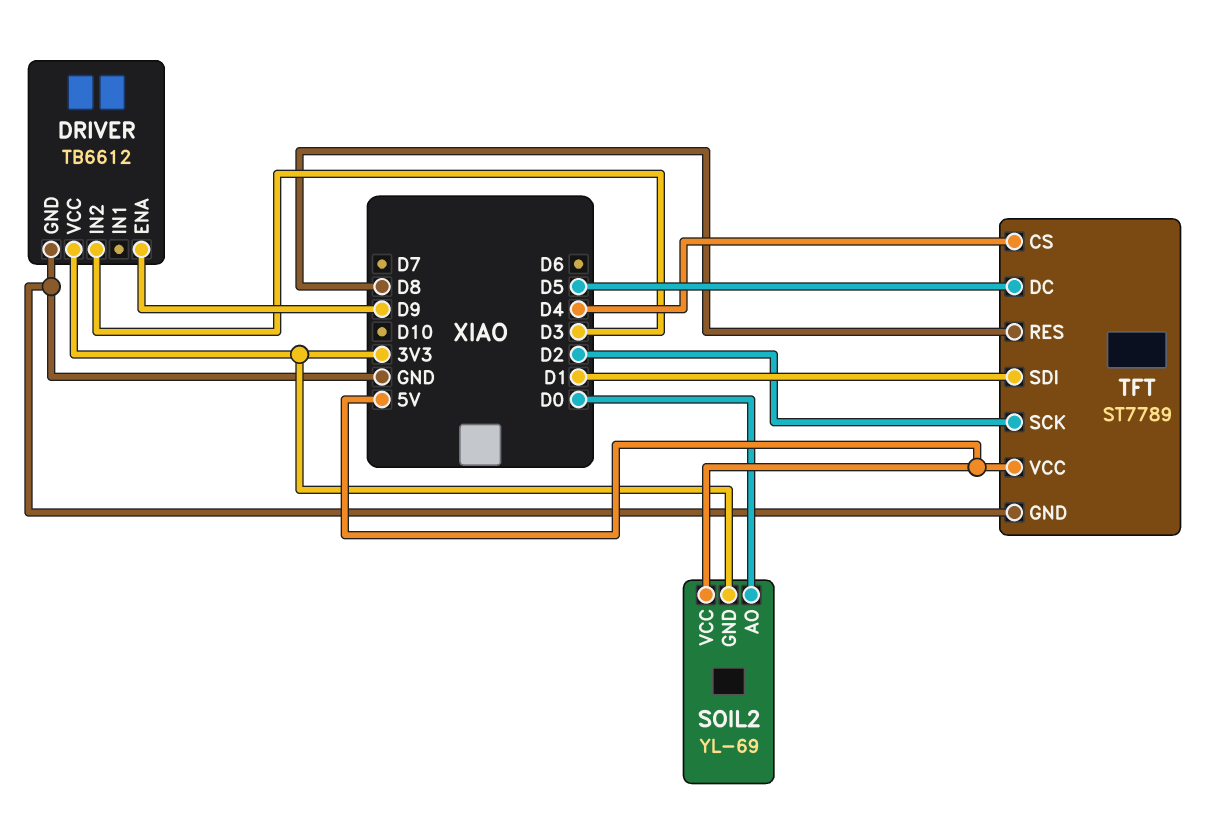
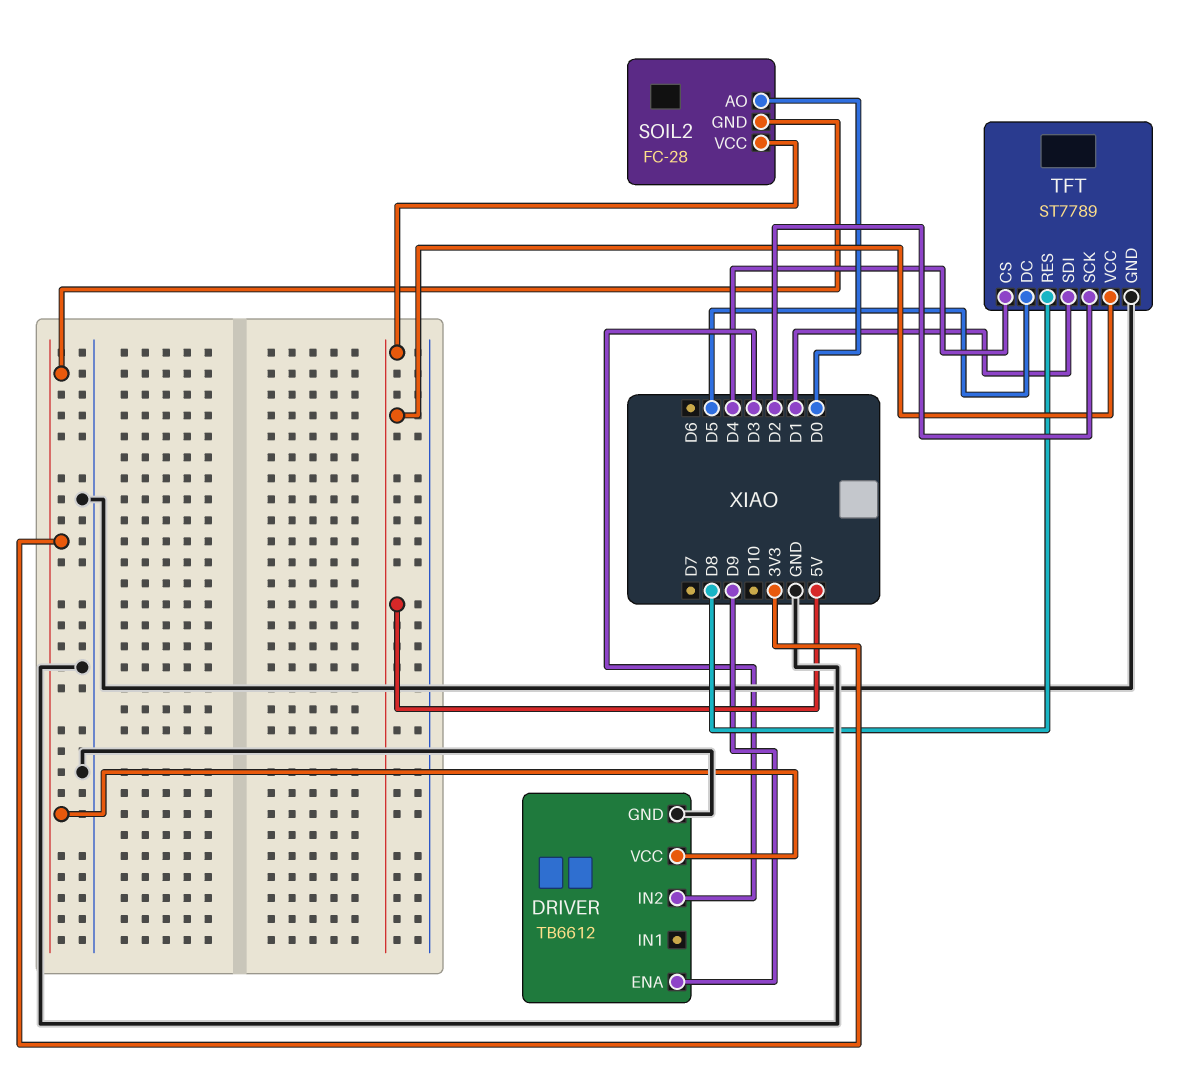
SOIL2: YL-69 -> FC-28

